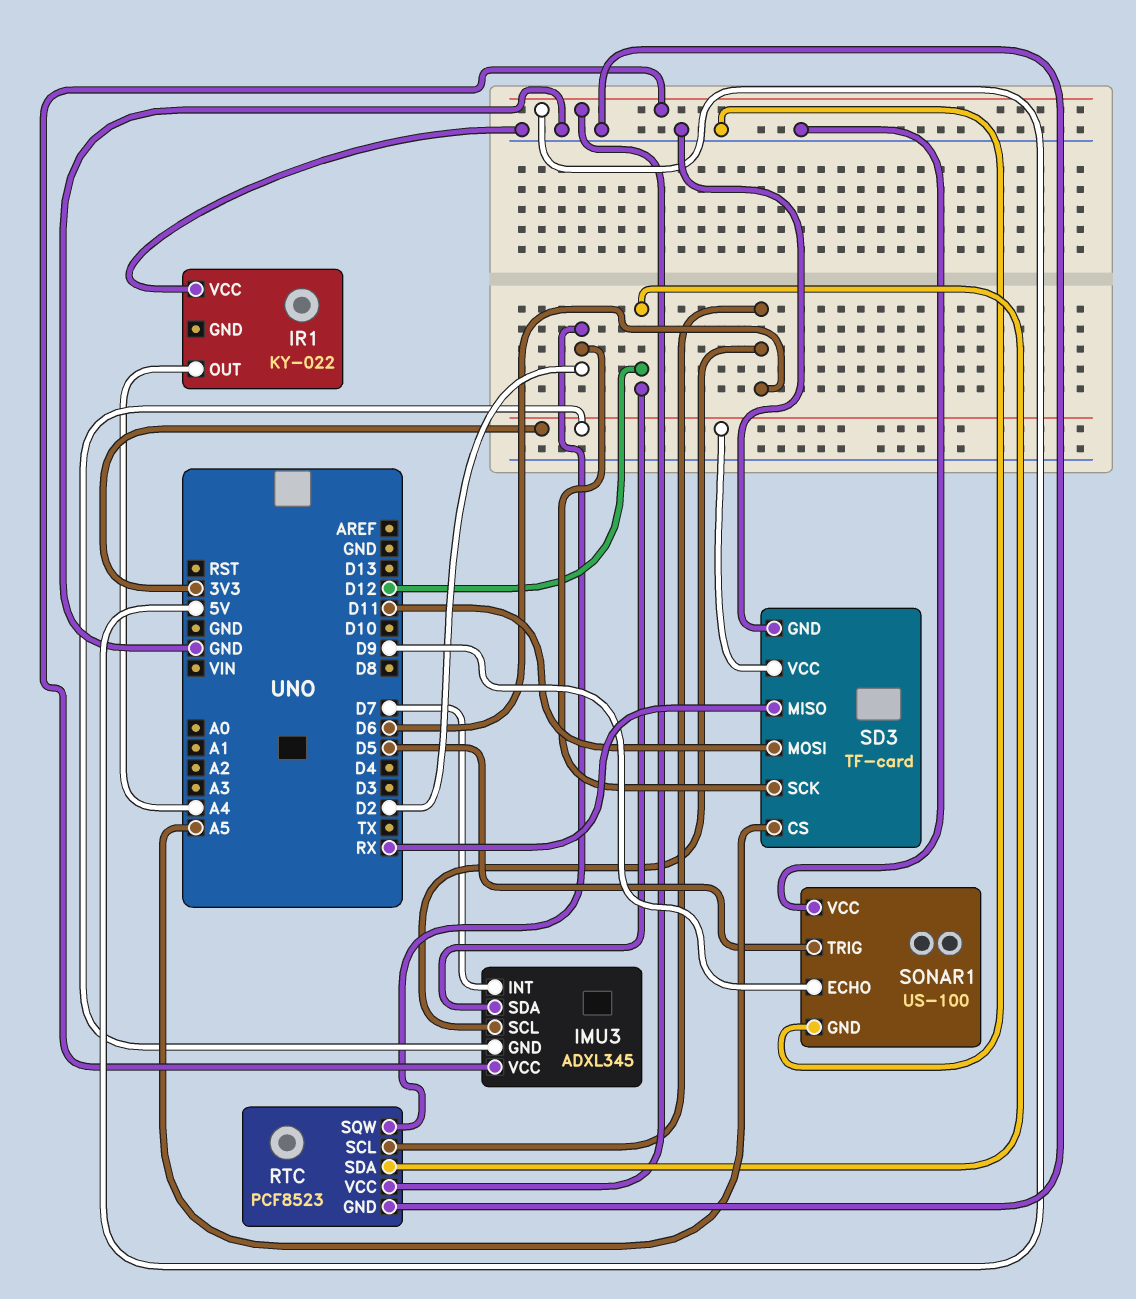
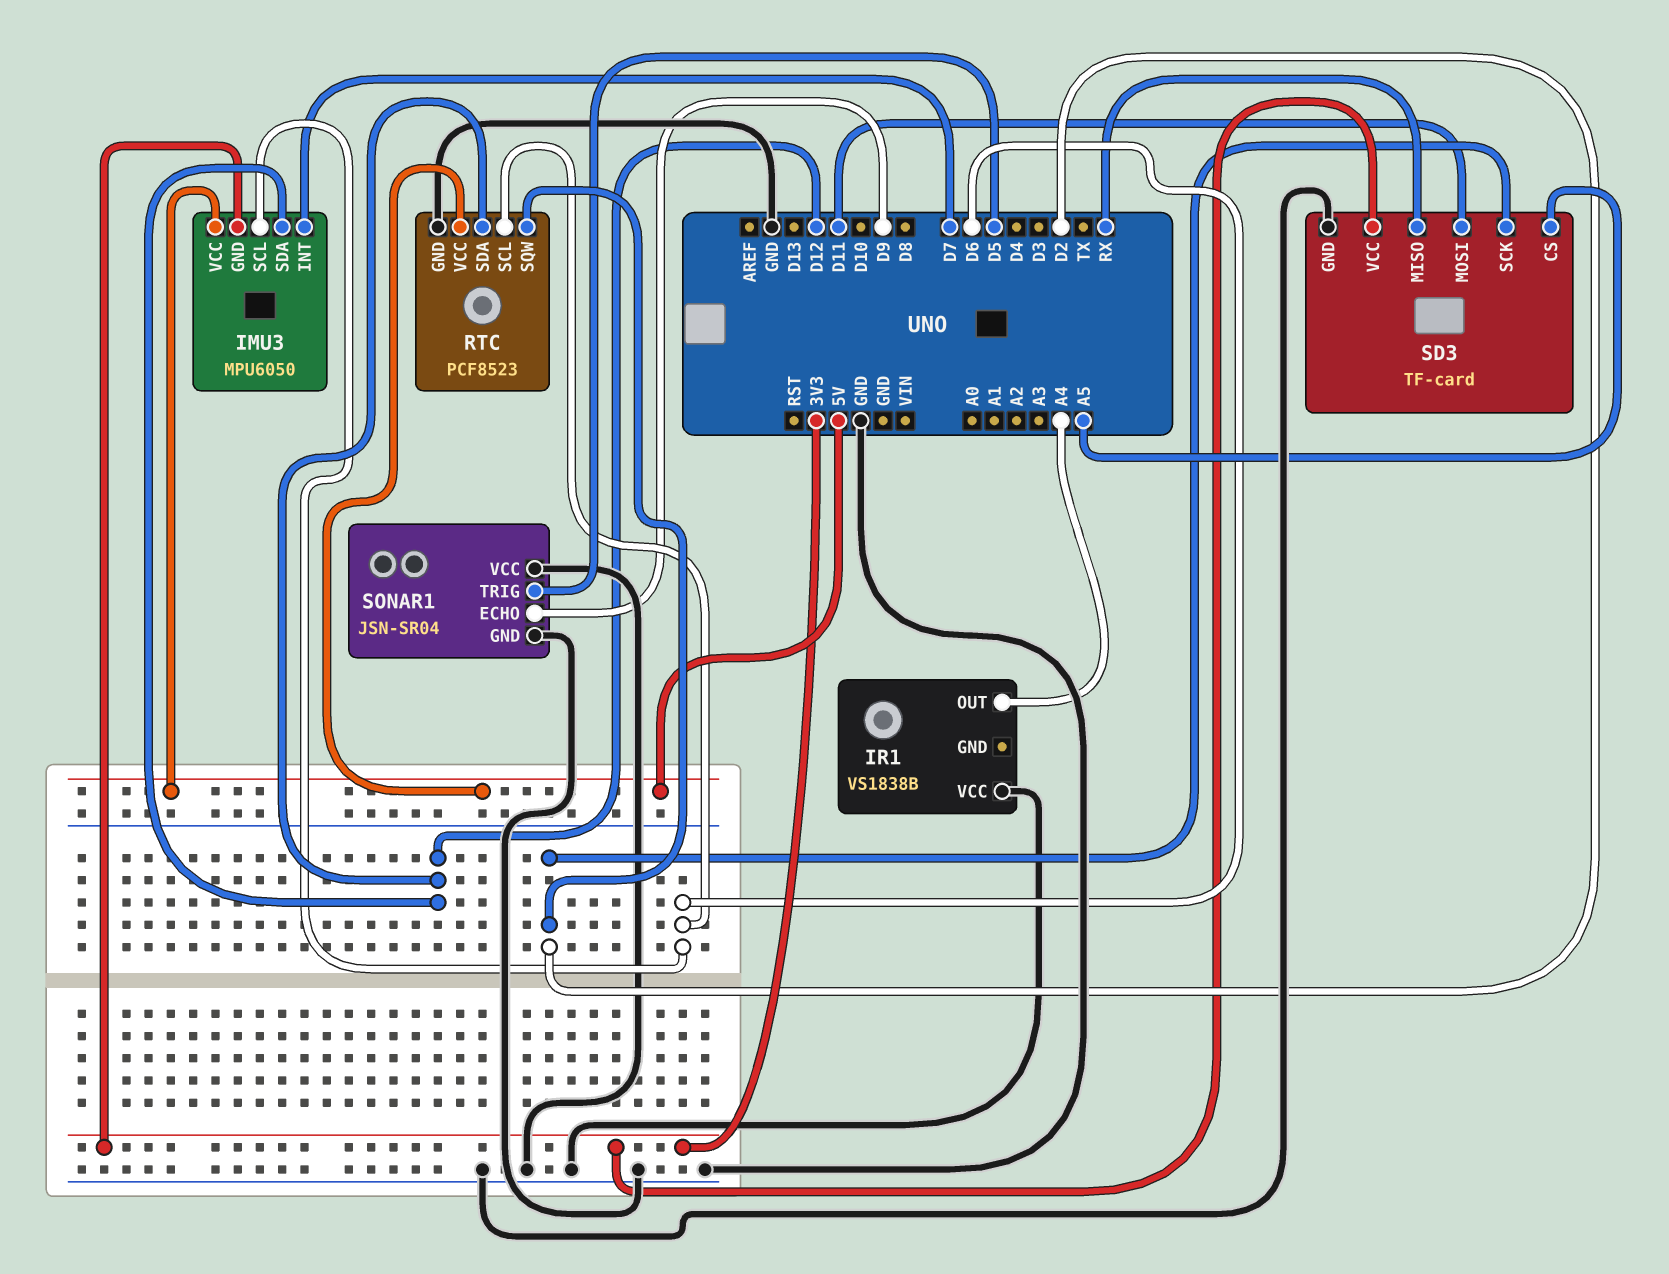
IMU3: ADXL345 -> MPU6050
IR1: KY-022 -> VS1838B
SONAR1: US-100 -> JSN-SR04

